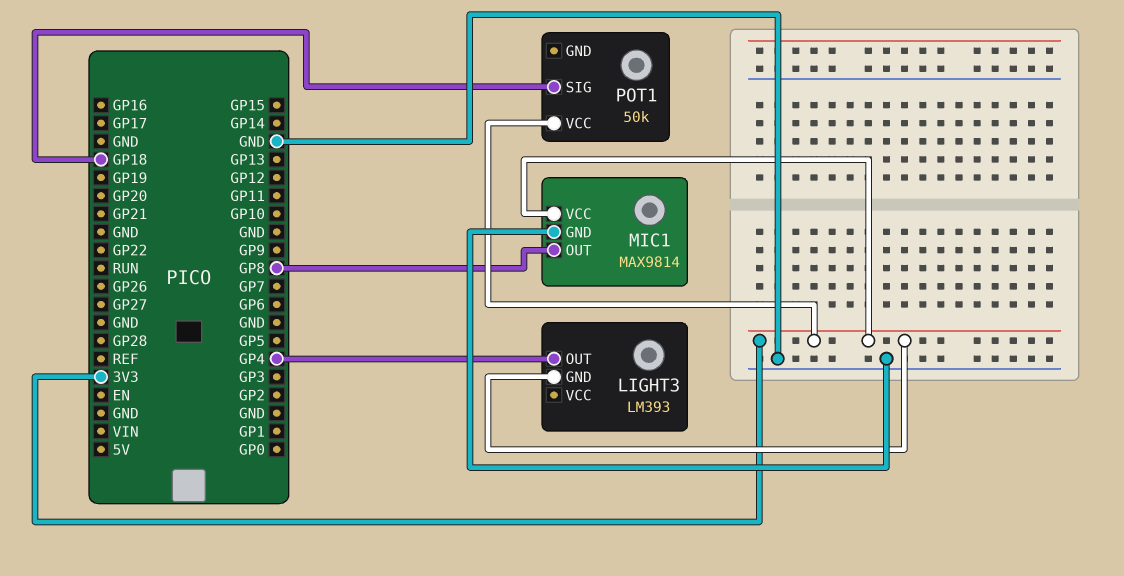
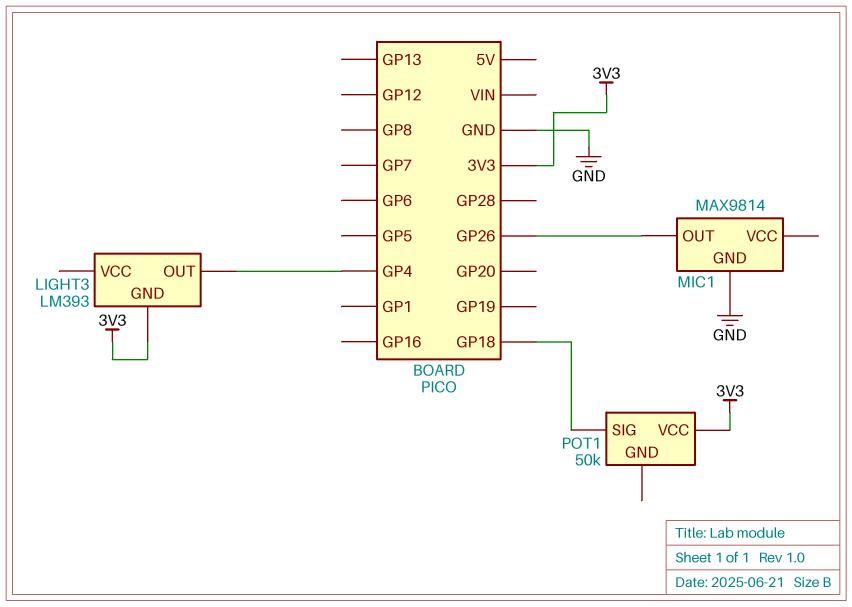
MIC1 pin OUT: GP8 -> GP26
MIC1 pin VCC: 3V3 -> none

